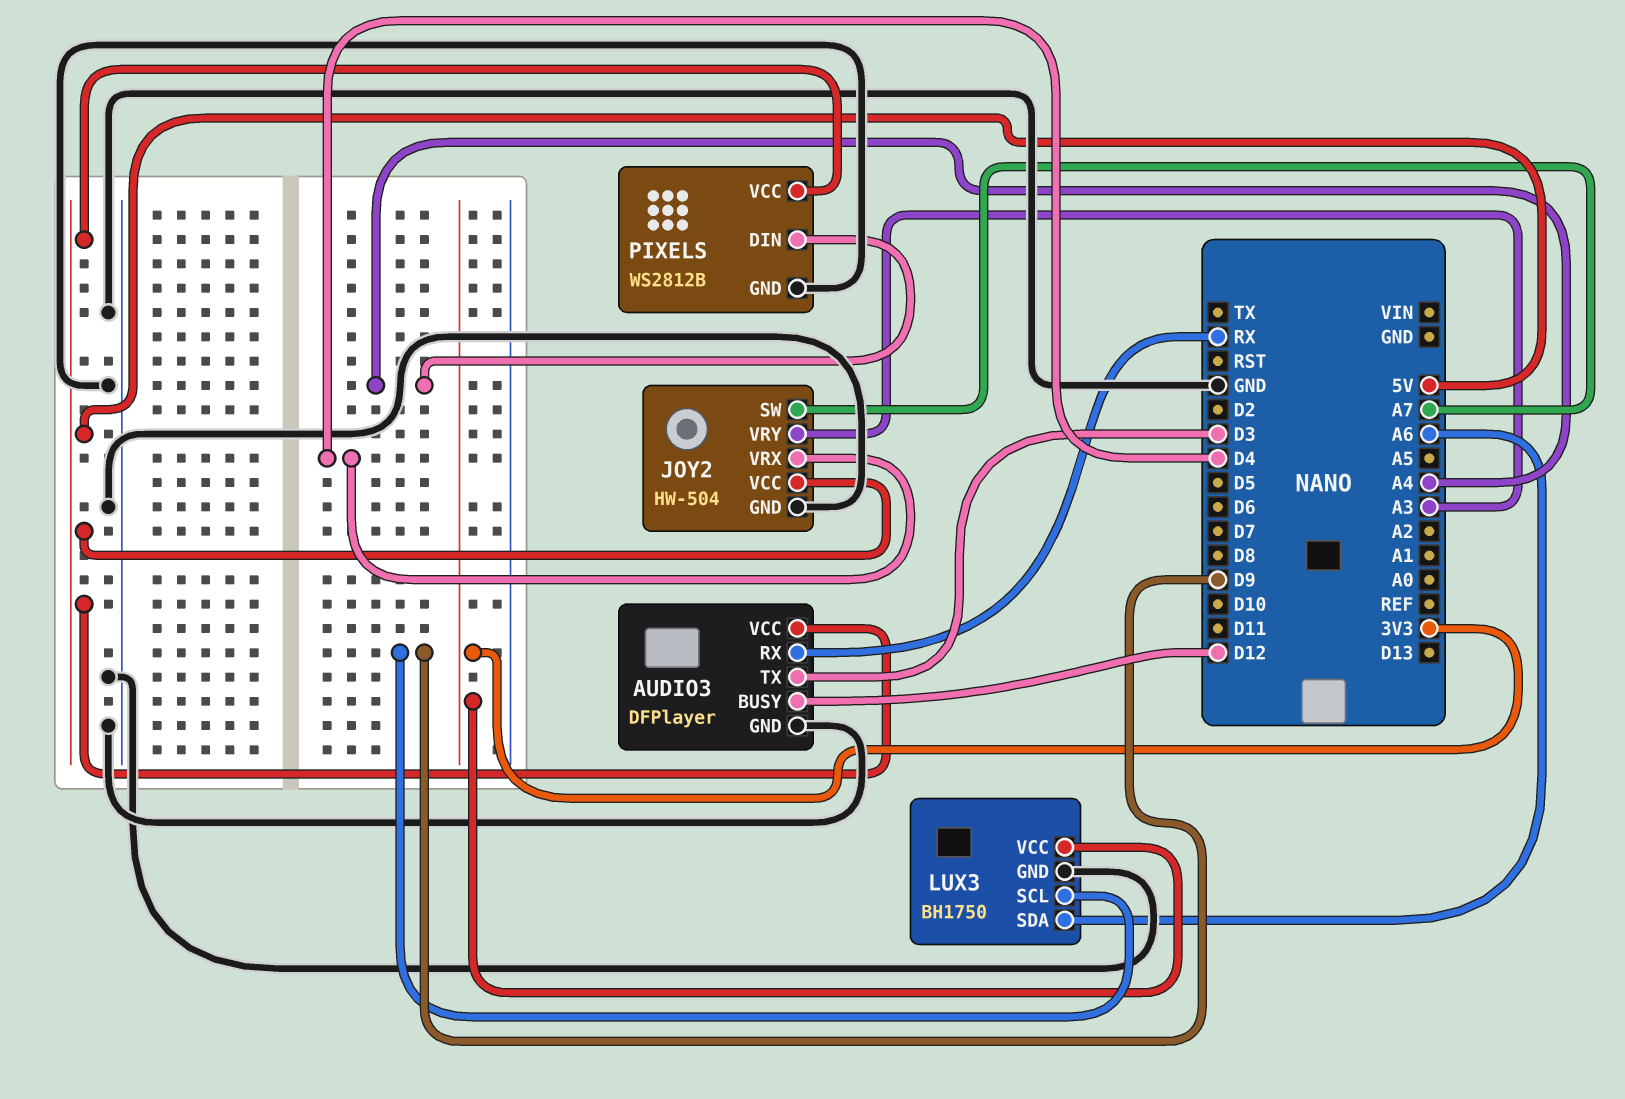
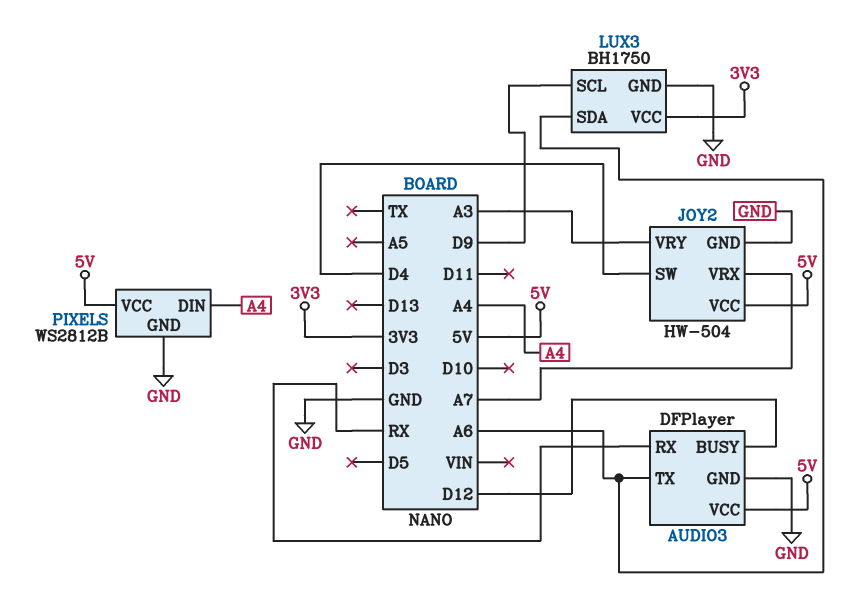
AUDIO3 pin TX: D3 -> A6
JOY2 pin SW: A7 -> D4
JOY2 pin VRX: D4 -> A7

